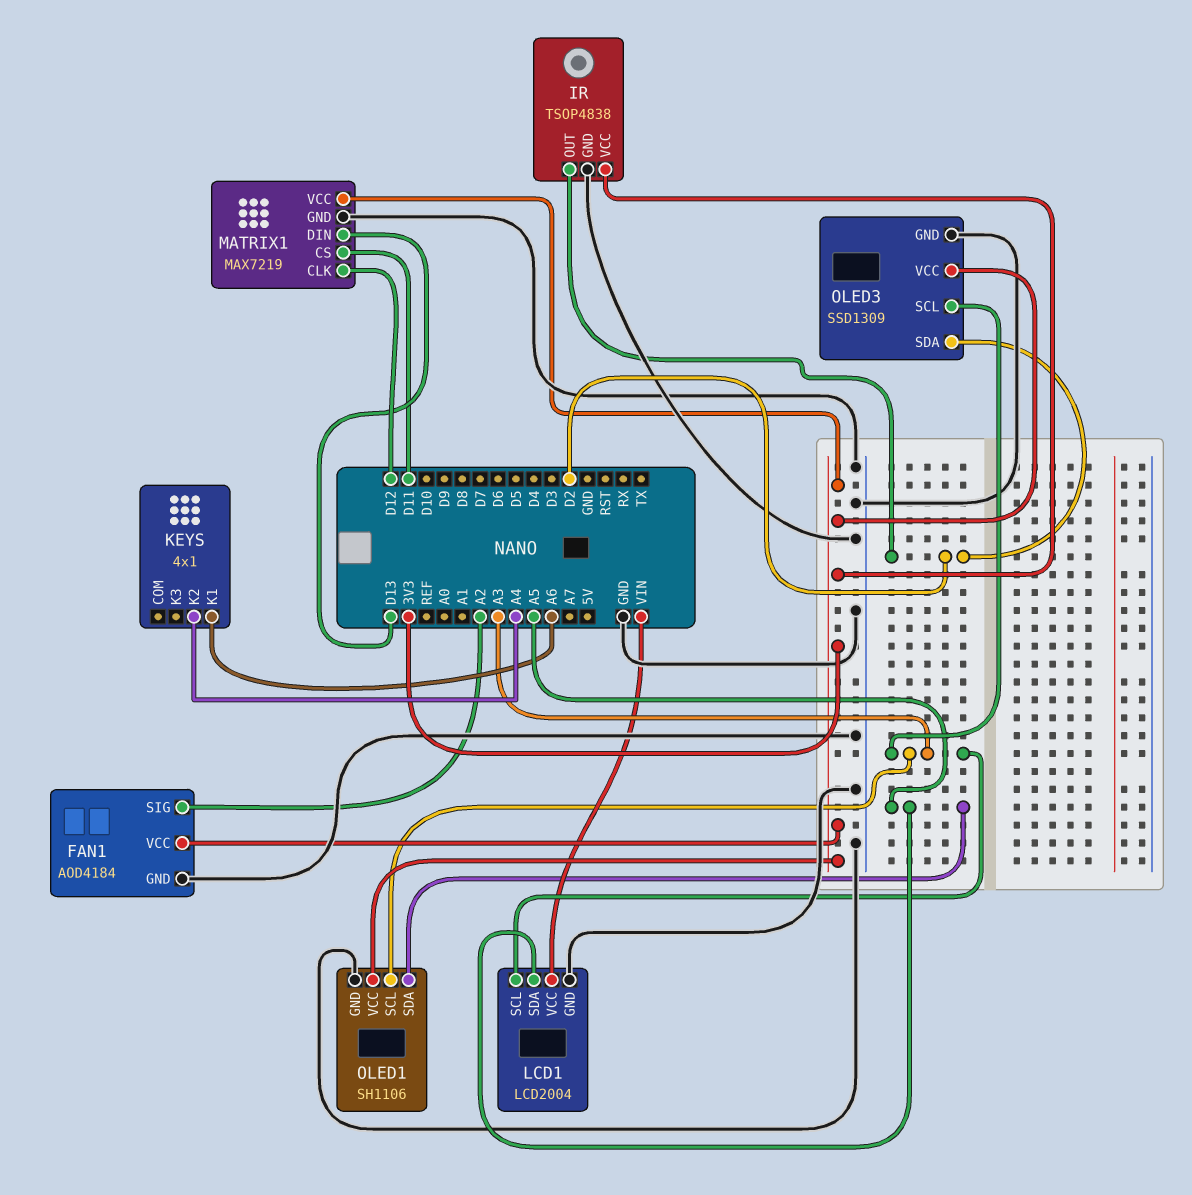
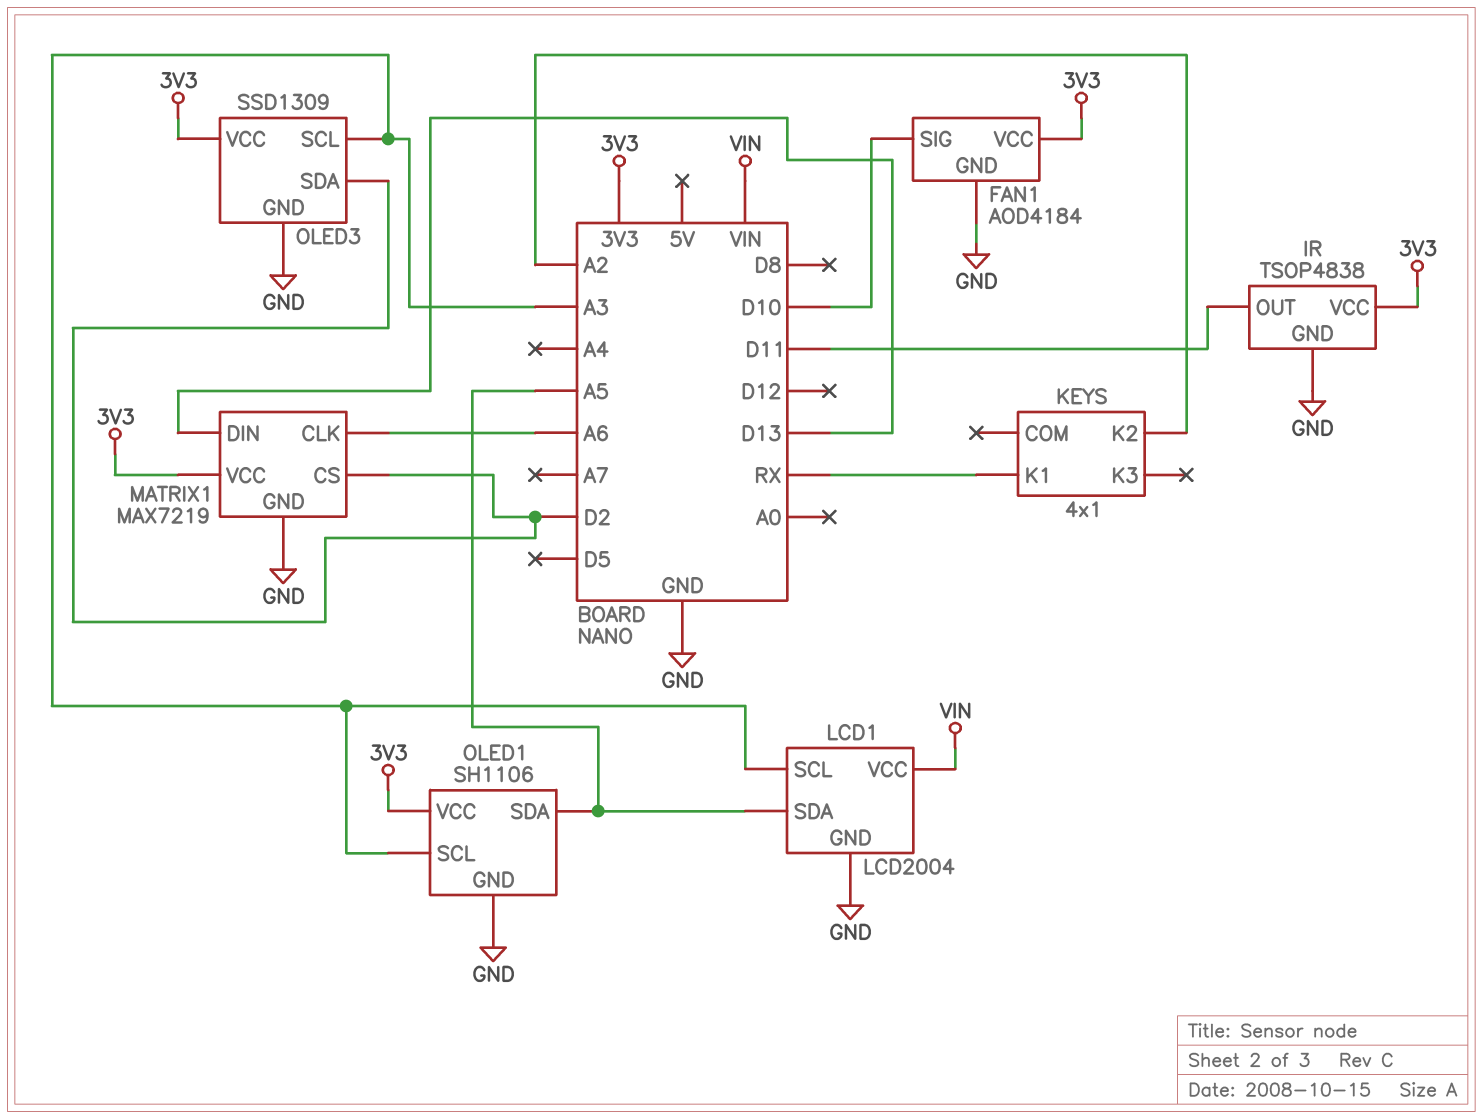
FAN1 pin SIG: A2 -> D10
IR pin OUT: D2 -> D11
KEYS pin K1: A6 -> RX
KEYS pin K2: A4 -> A2
MATRIX1 pin CLK: D12 -> A6
MATRIX1 pin CS: D11 -> D2

